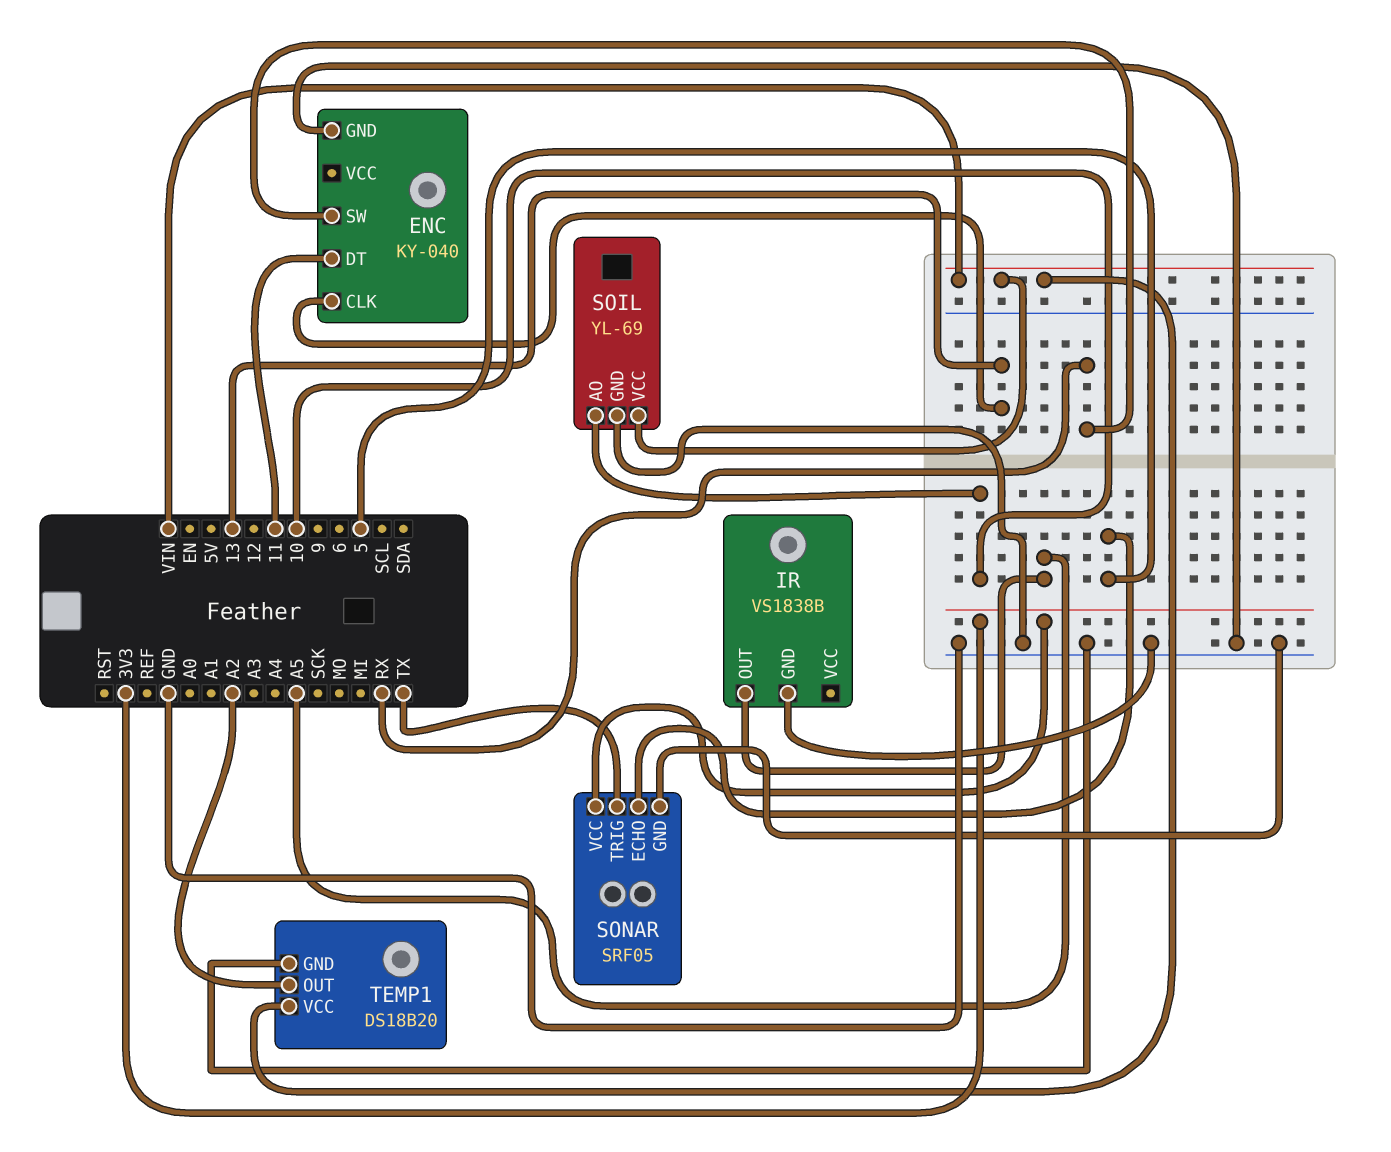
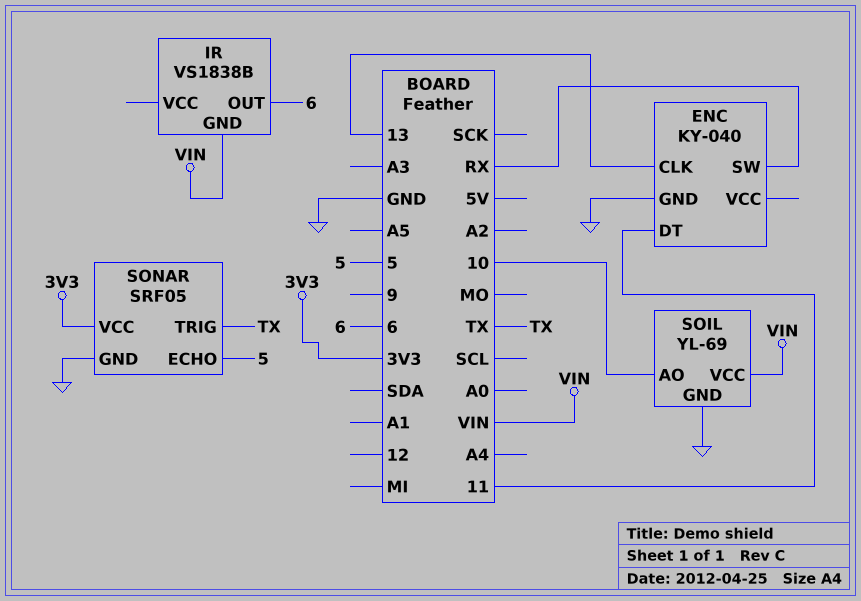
IR pin GND: GND -> VIN
IR pin OUT: A5 -> 6
TEMP1: DS18B20 -> none
TEMP1 pin GND: GND -> none
TEMP1 pin OUT: A2 -> none
TEMP1 pin VCC: VIN -> none

